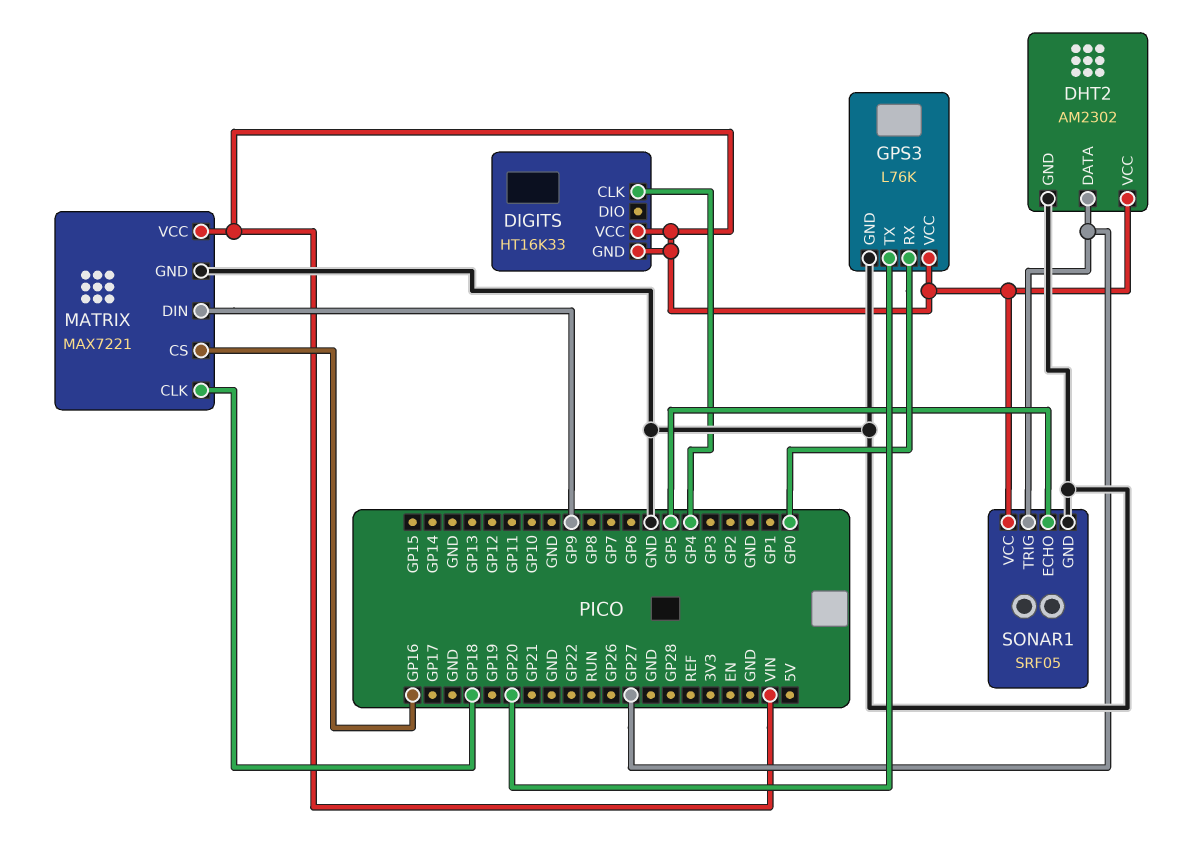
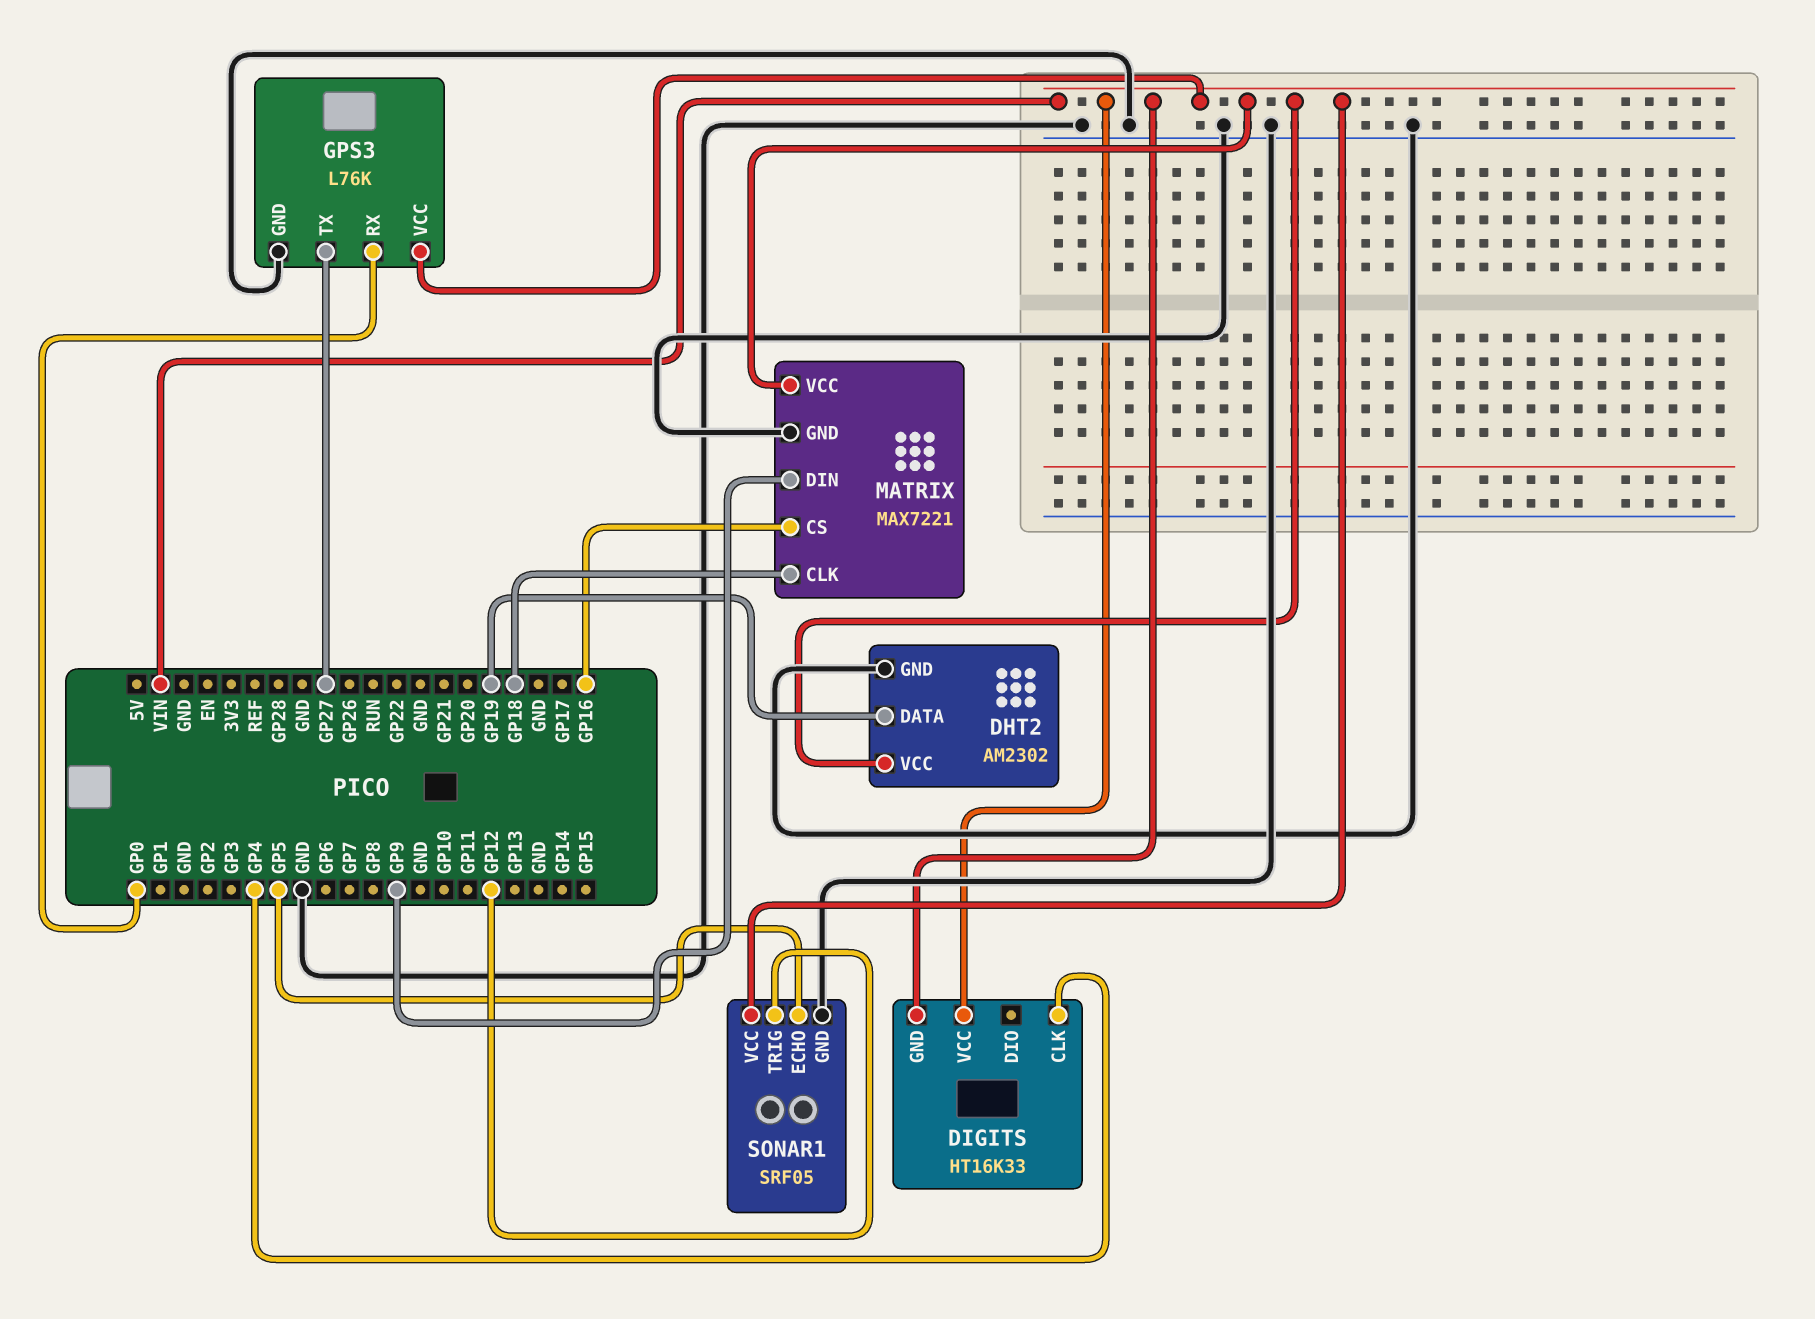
DHT2 pin DATA: GP27 -> GP19
GPS3 pin TX: GP20 -> GP27
SONAR1 pin TRIG: GP27 -> GP12

